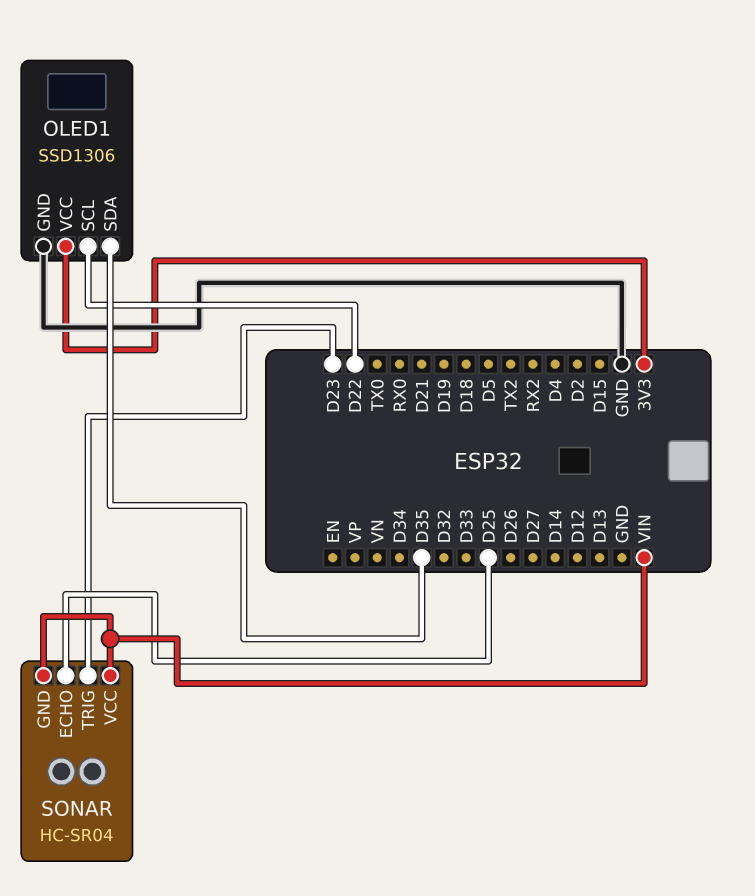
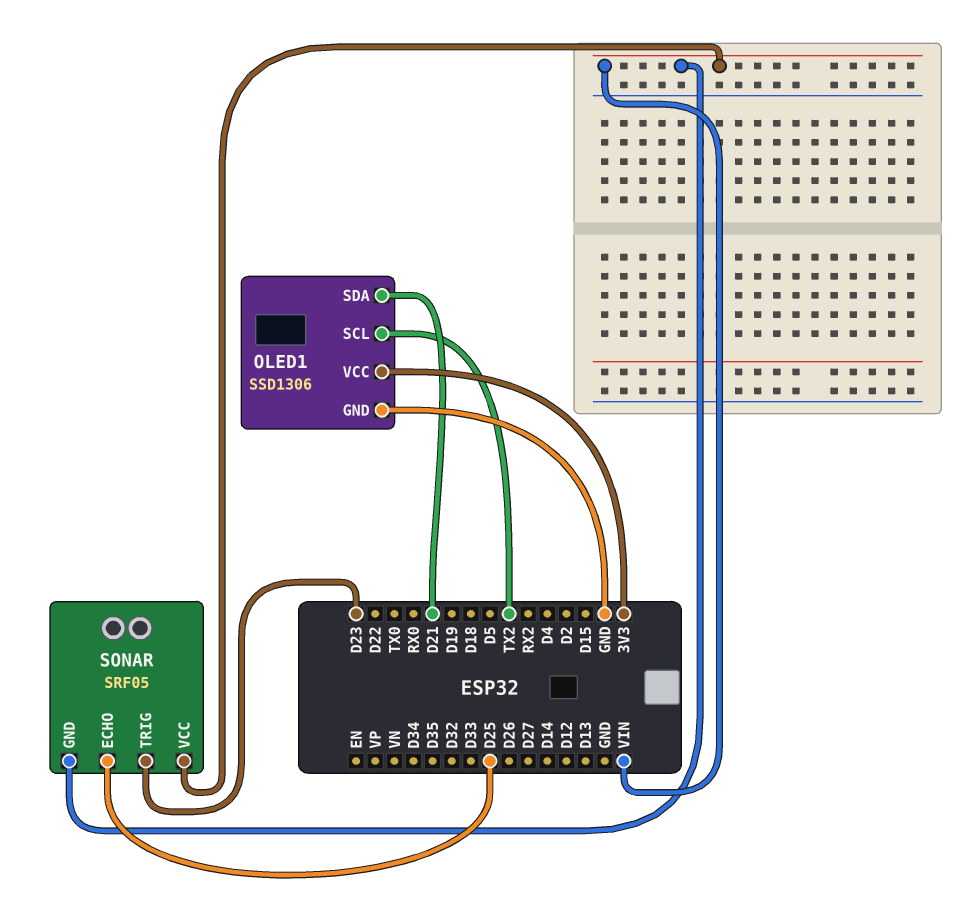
OLED1 pin SCL: D22 -> TX2
OLED1 pin SDA: D35 -> D21
SONAR: HC-SR04 -> SRF05

